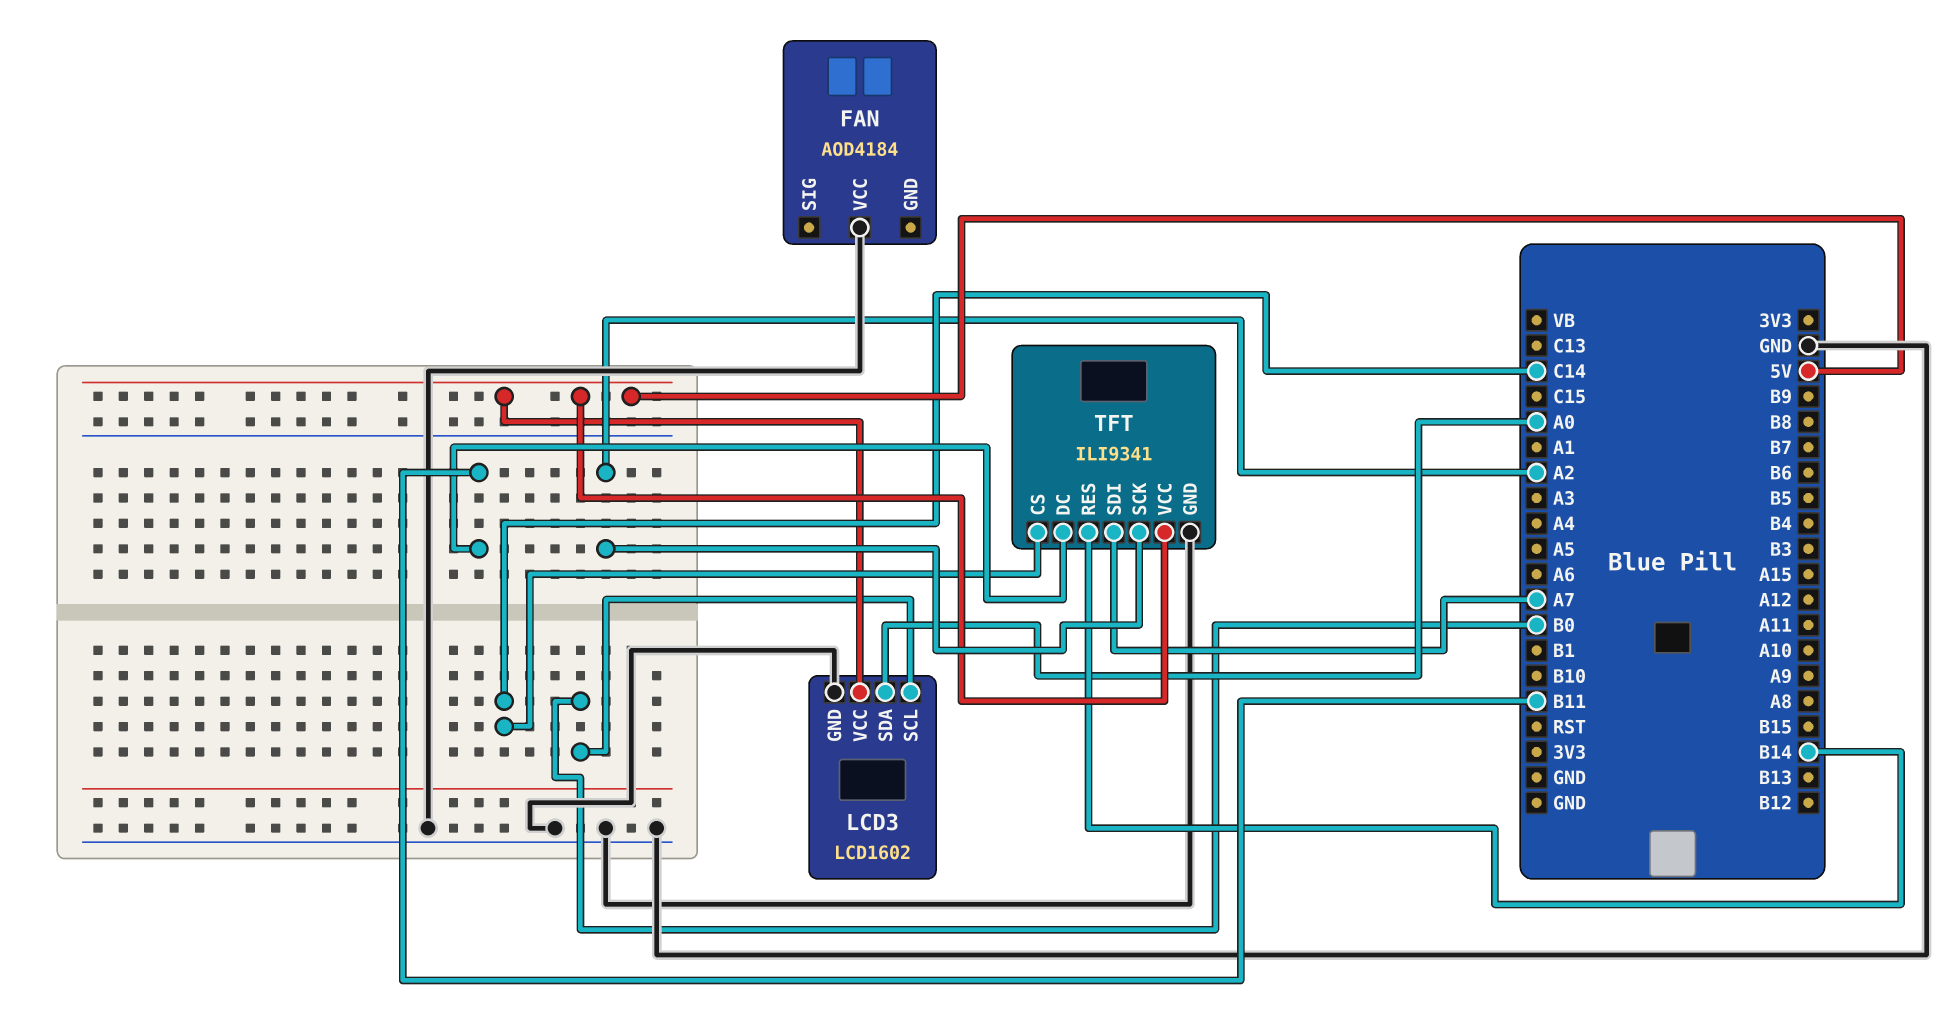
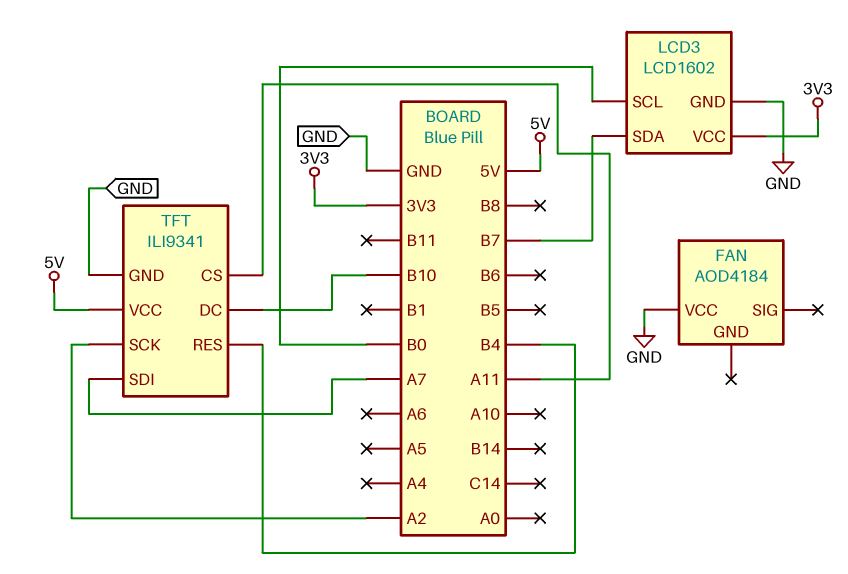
LCD3 pin SDA: A0 -> B7
LCD3 pin VCC: 5V -> 3V3
TFT pin CS: C14 -> A11
TFT pin DC: B11 -> B10
TFT pin RES: B14 -> B4

